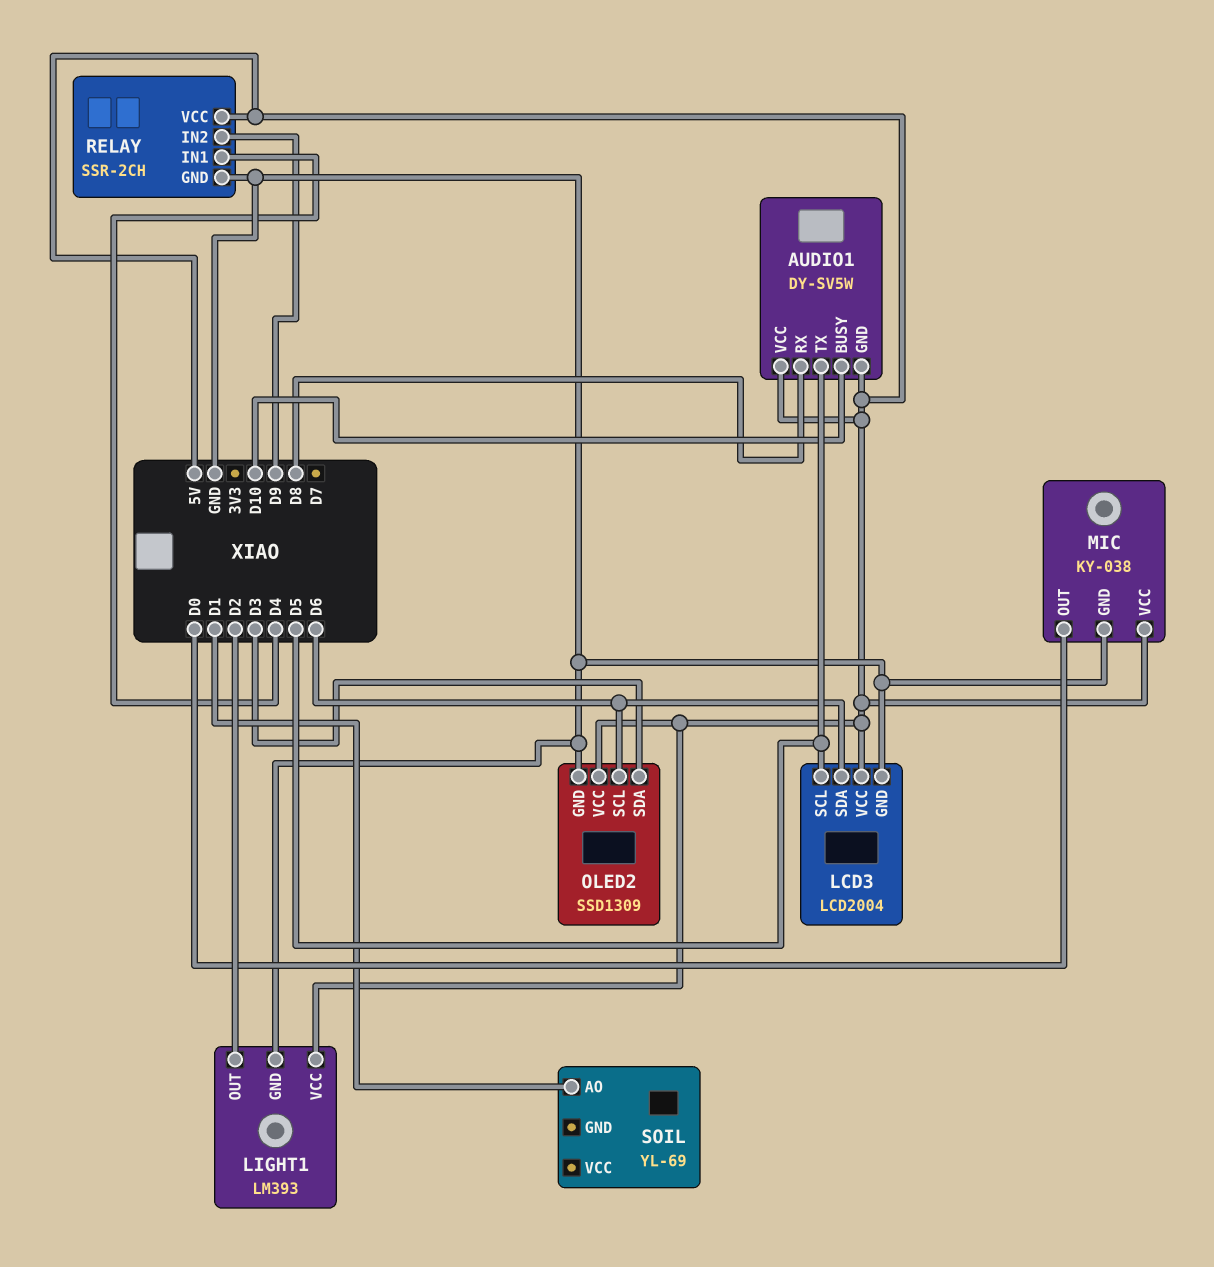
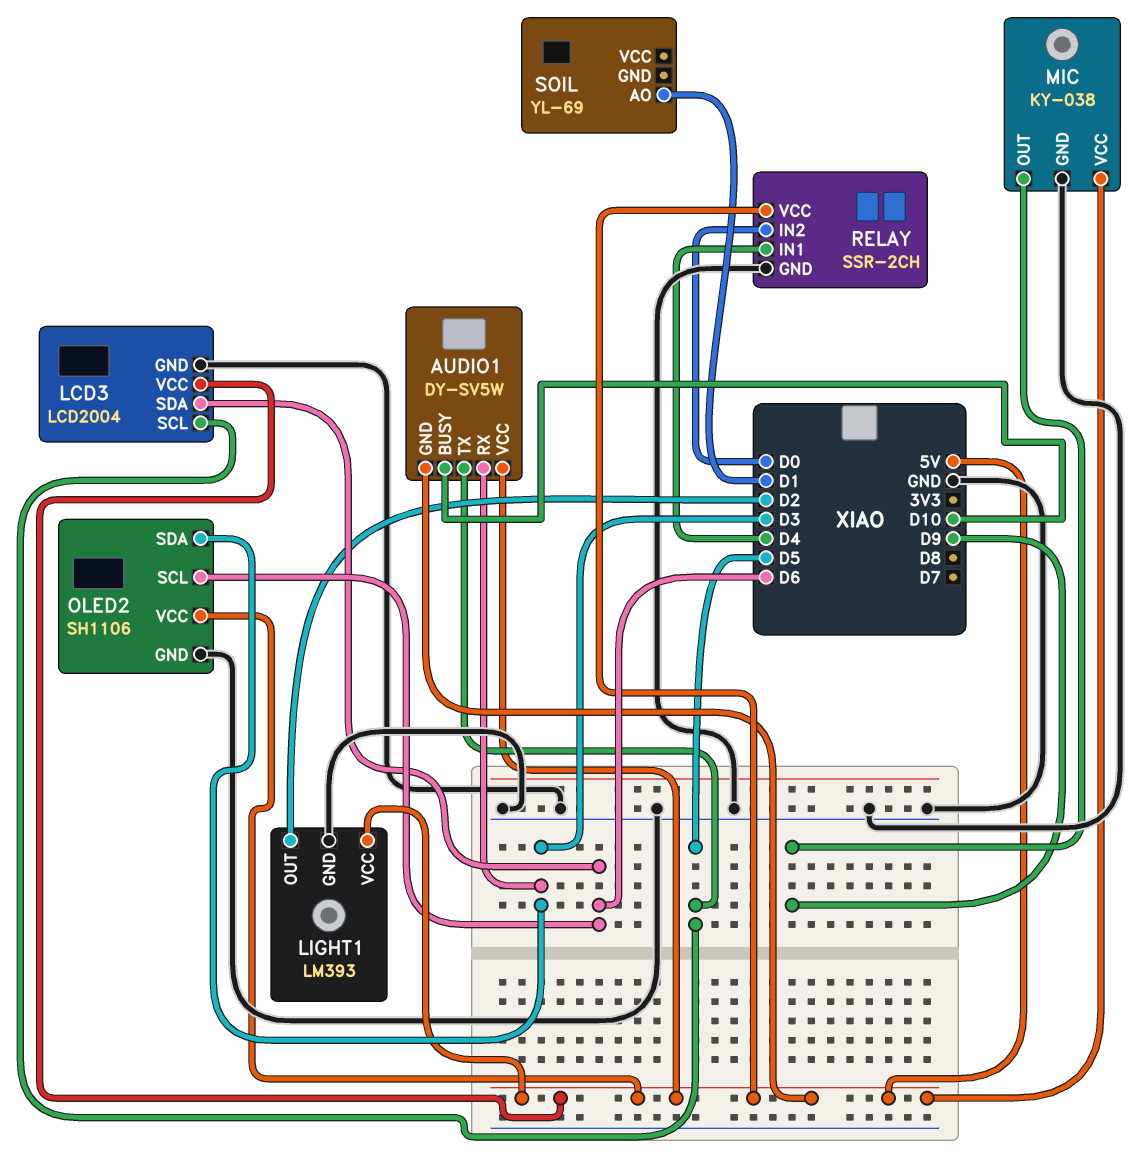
AUDIO1 pin RX: D8 -> D3
MIC pin OUT: D0 -> D9
OLED2: SSD1309 -> SH1106
RELAY pin IN2: D9 -> D0

